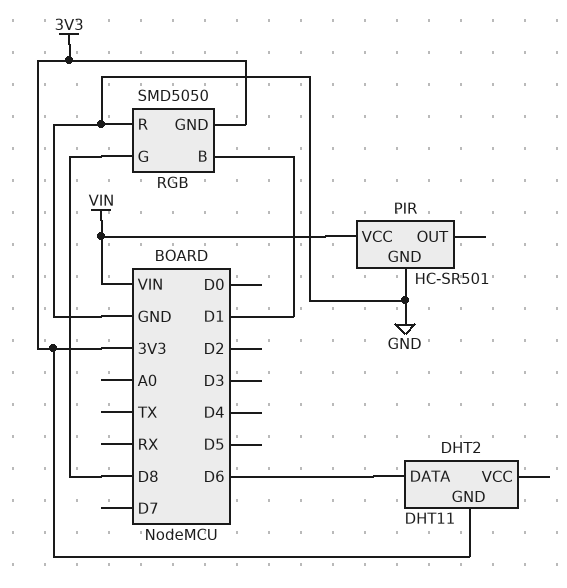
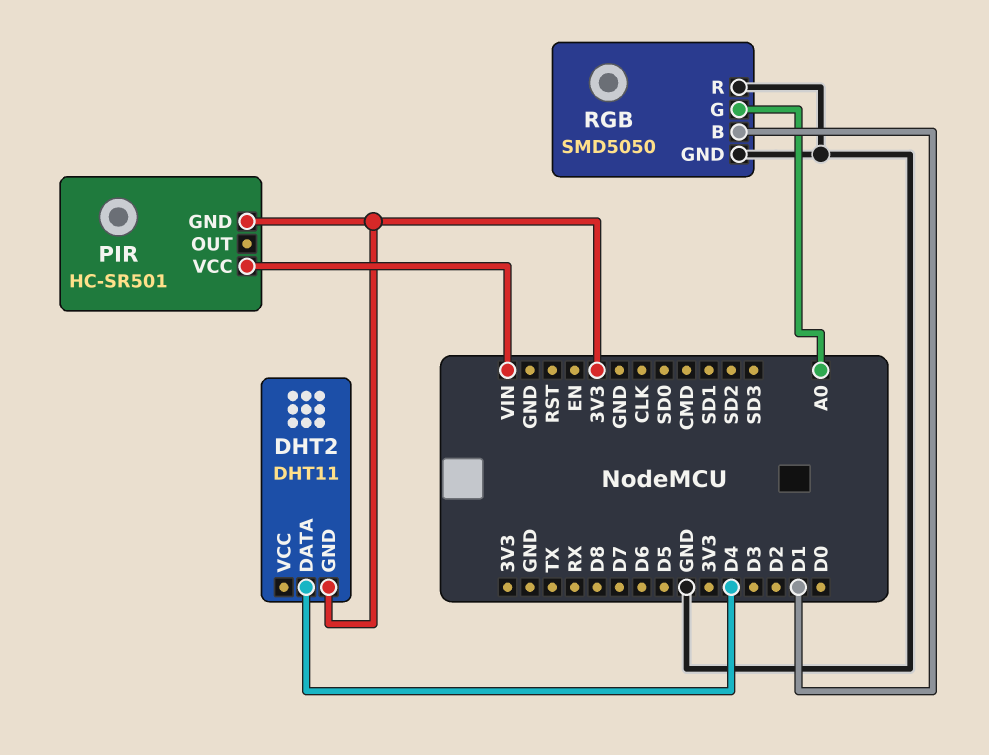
DHT2 pin DATA: D6 -> D4
PIR pin GND: GND -> 3V3
RGB pin G: D8 -> A0
RGB pin GND: 3V3 -> GND

